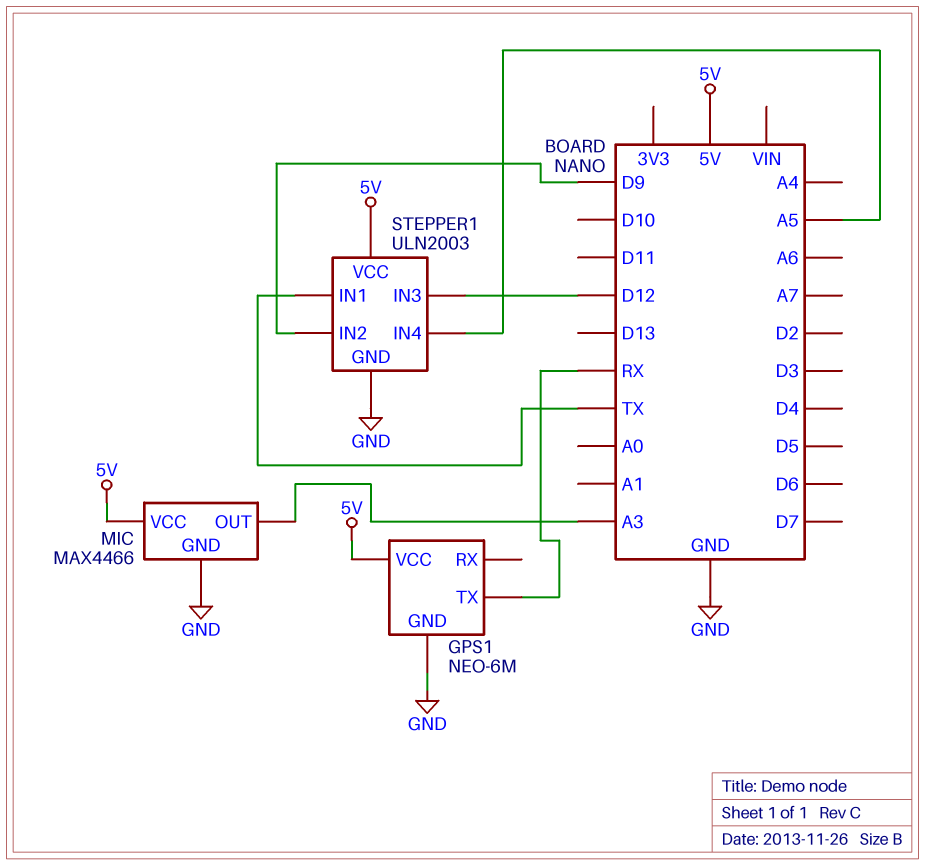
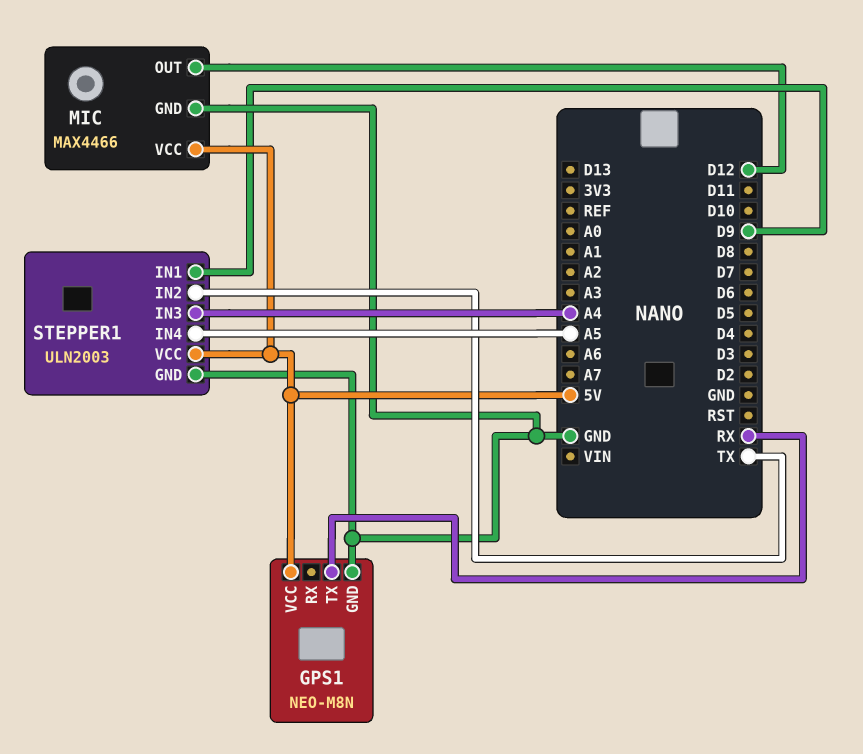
GPS1: NEO-6M -> NEO-M8N
MIC pin OUT: A3 -> D12
STEPPER1 pin IN1: TX -> D9
STEPPER1 pin IN2: D9 -> TX
STEPPER1 pin IN3: D12 -> A4

